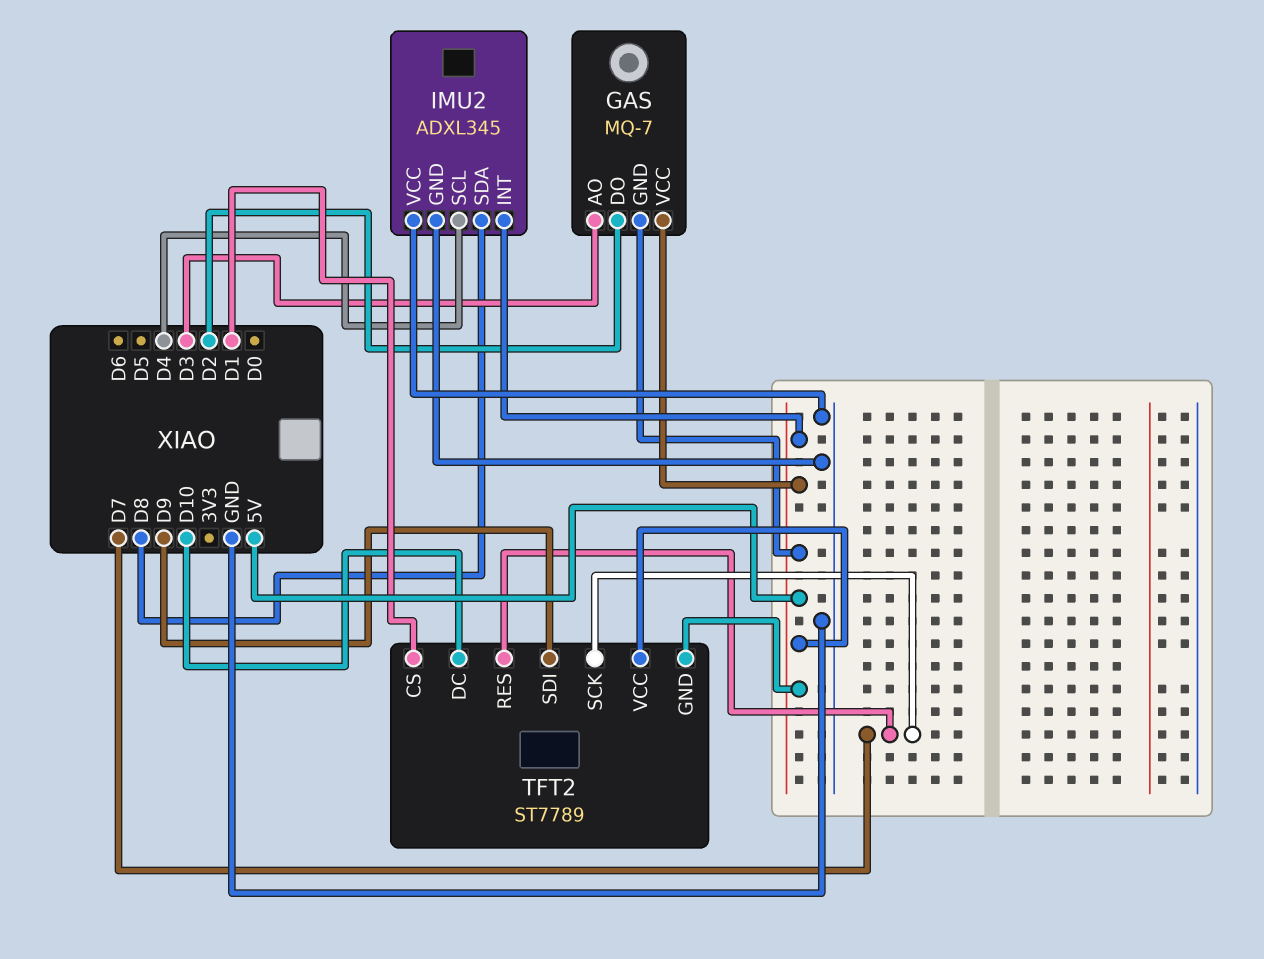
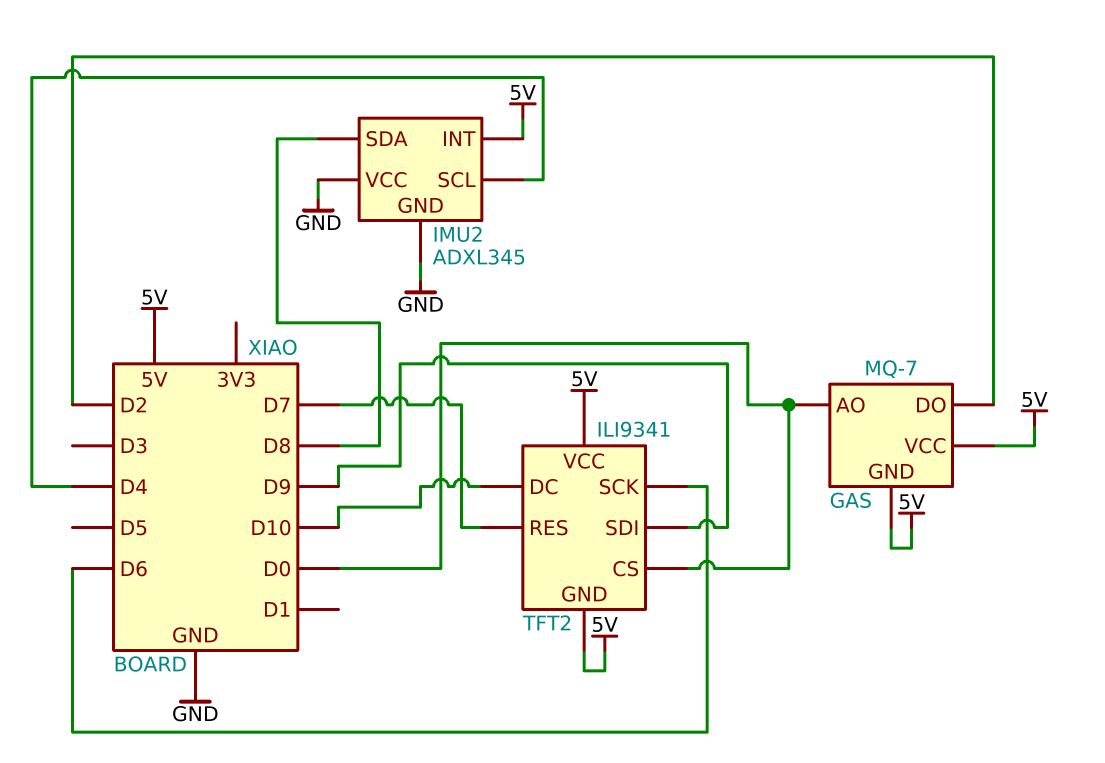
GAS pin AO: D3 -> D0
TFT2: ST7789 -> ILI9341
TFT2 pin CS: D1 -> D0
TFT2 pin SCK: D7 -> D6

